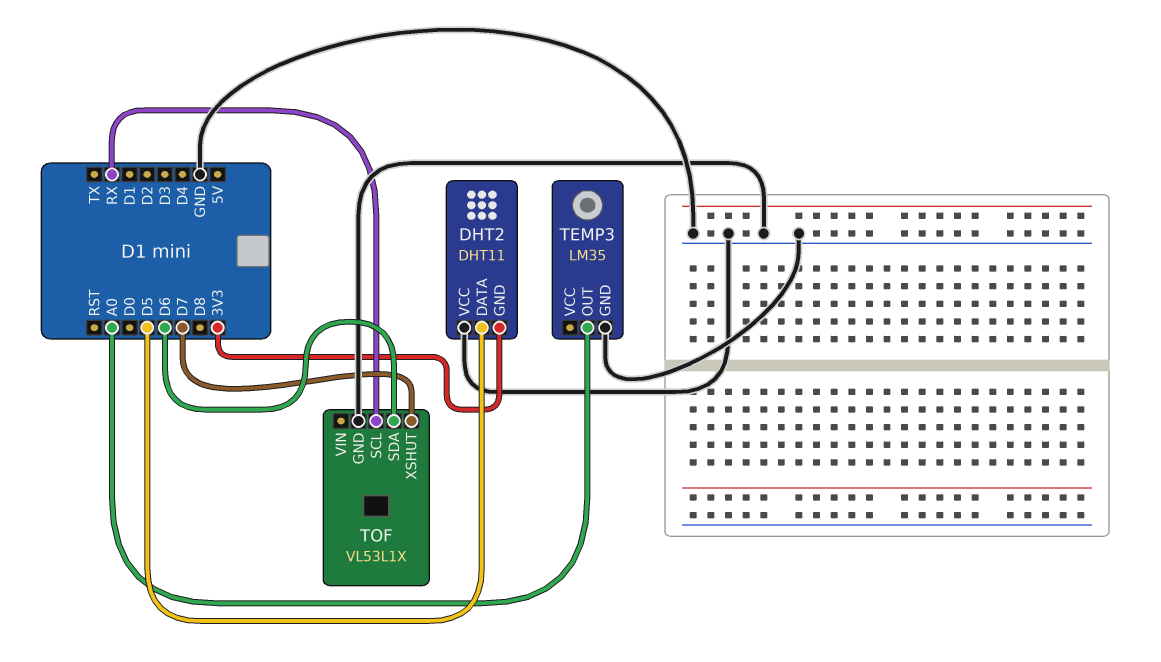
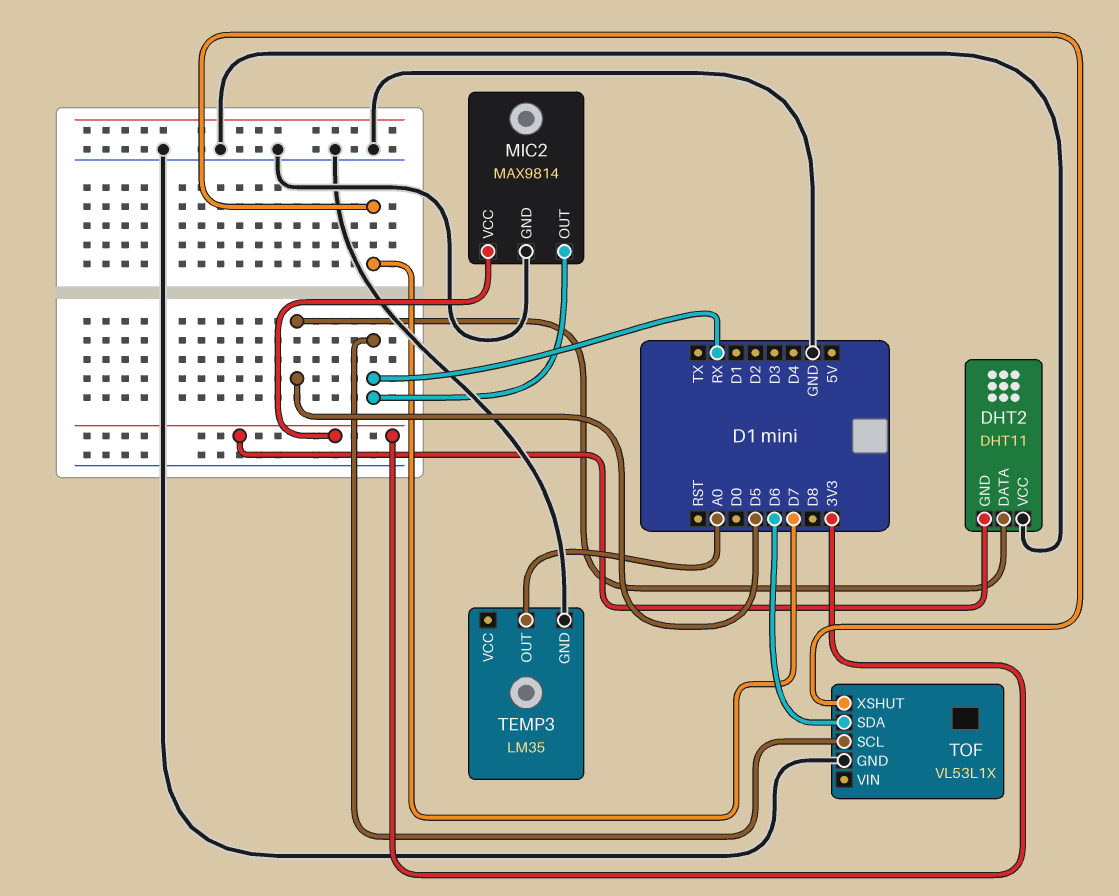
MIC2: none -> MAX9814
MIC2 pin GND: none -> GND
MIC2 pin OUT: none -> RX
MIC2 pin VCC: none -> 3V3

